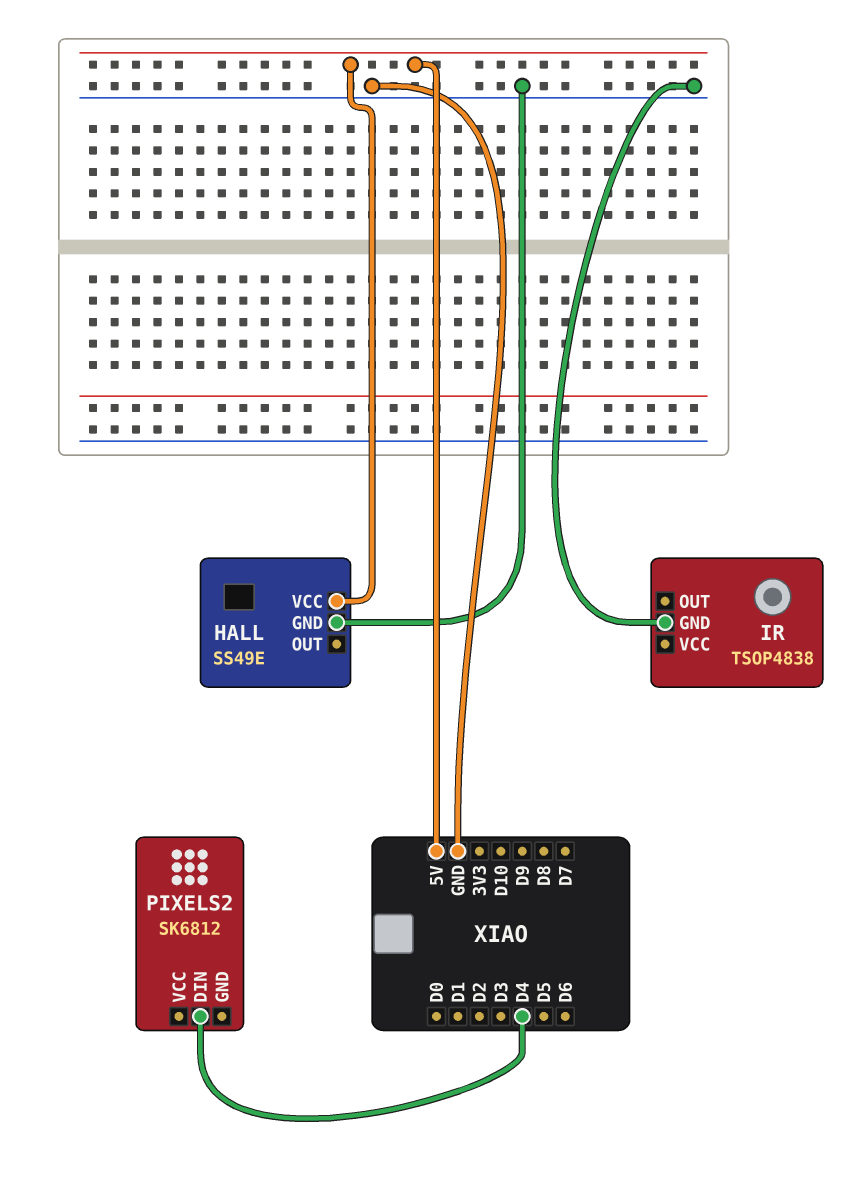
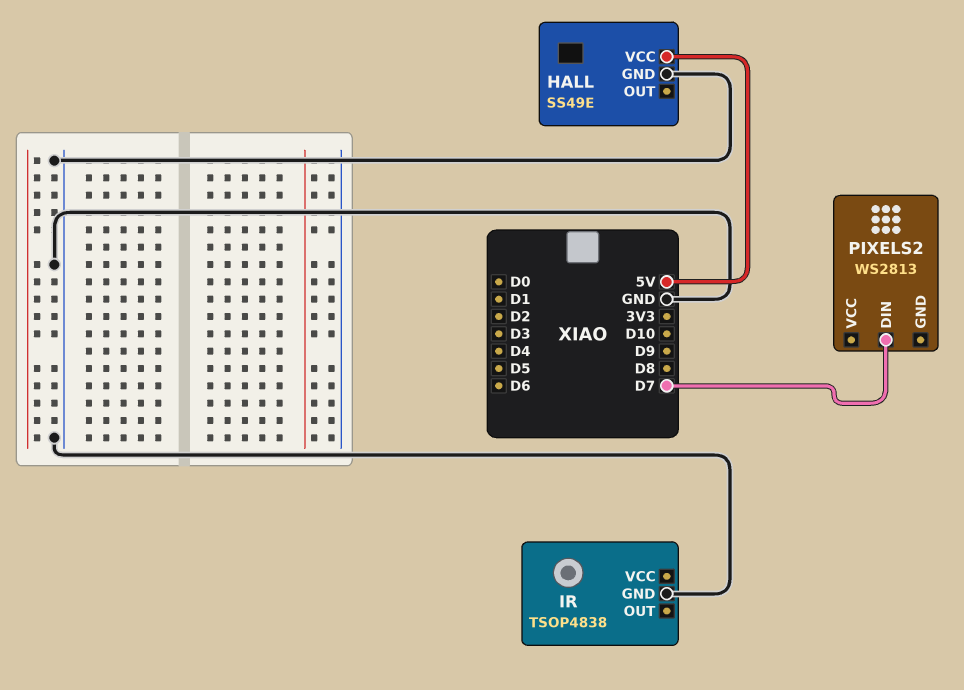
PIXELS2: SK6812 -> WS2813
PIXELS2 pin DIN: D4 -> D7

